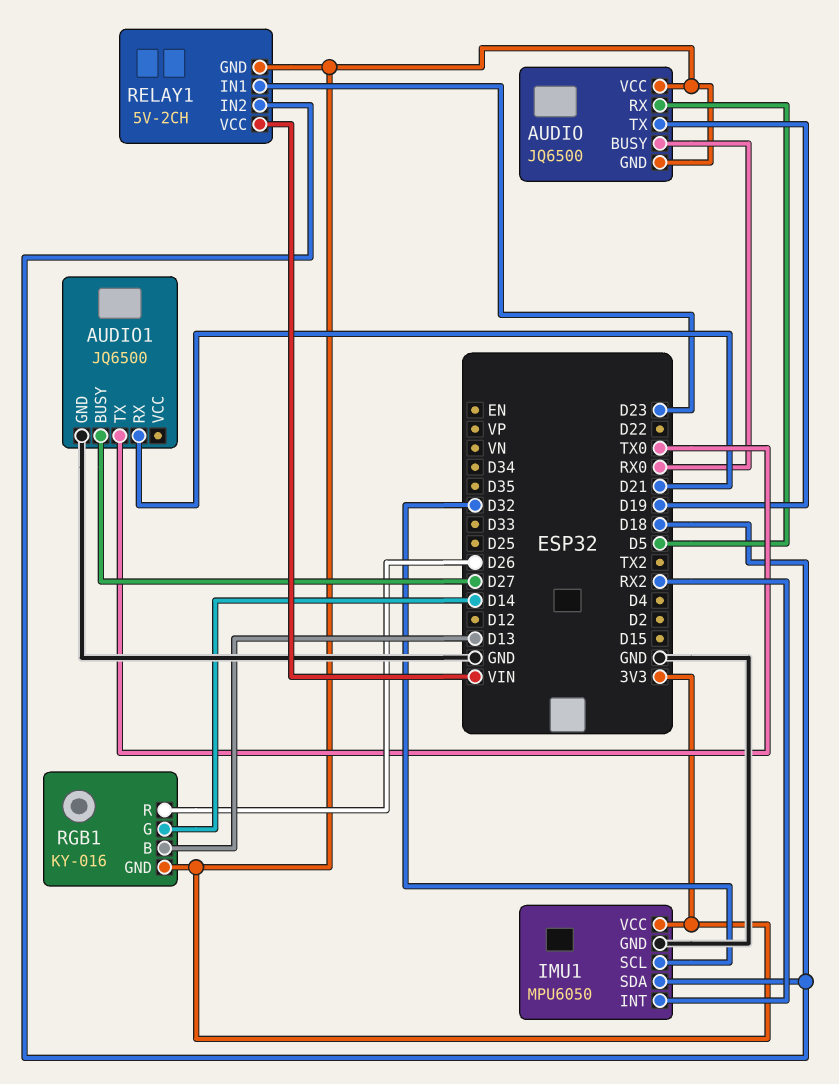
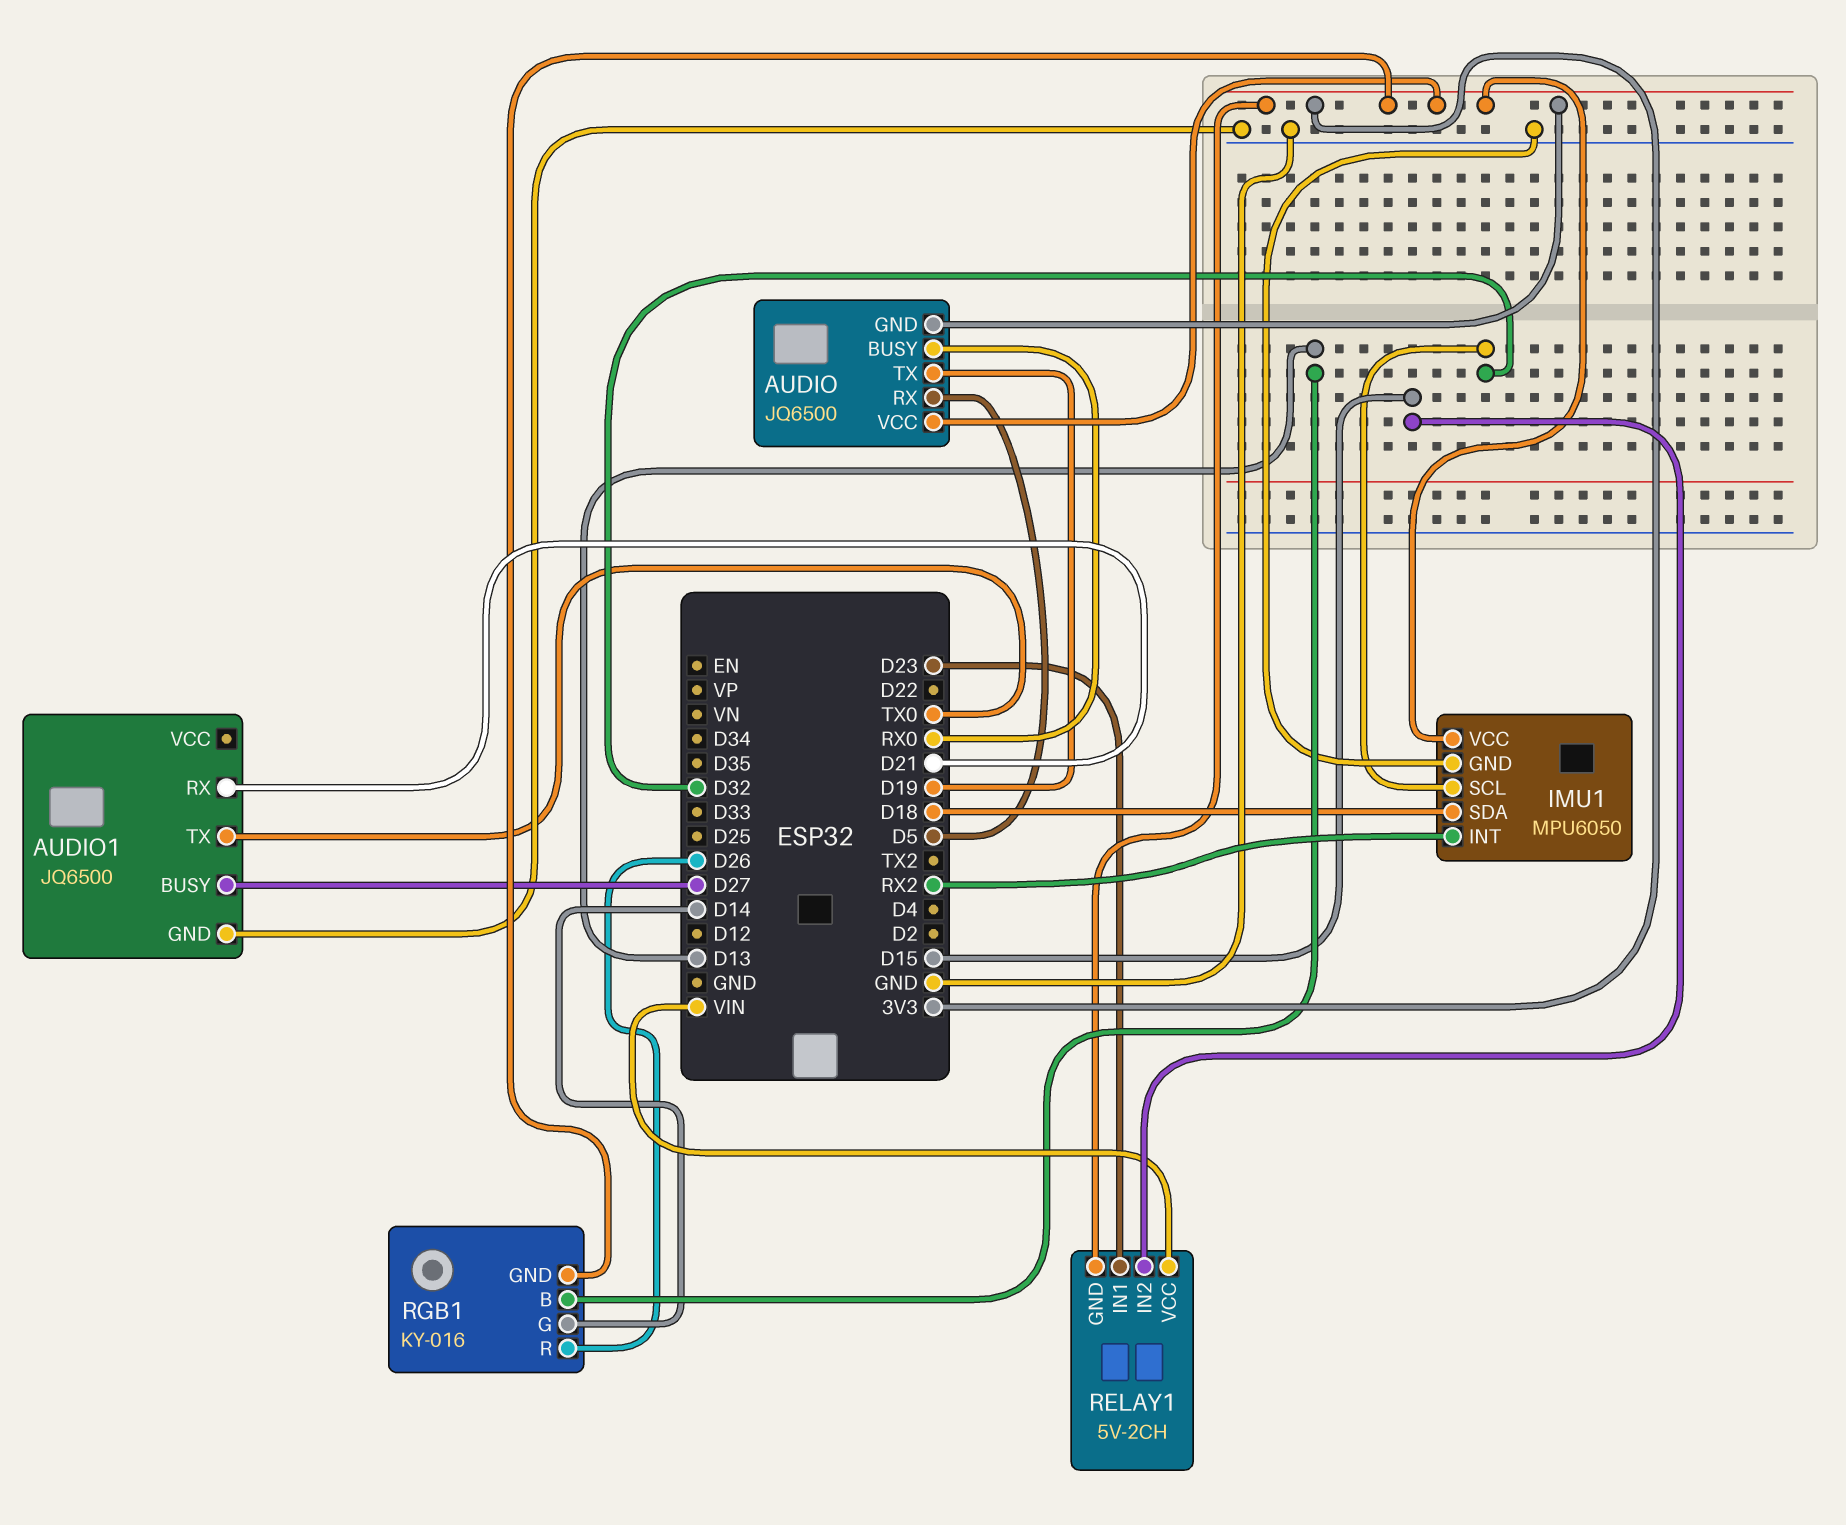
RELAY1 pin IN2: D18 -> D15

